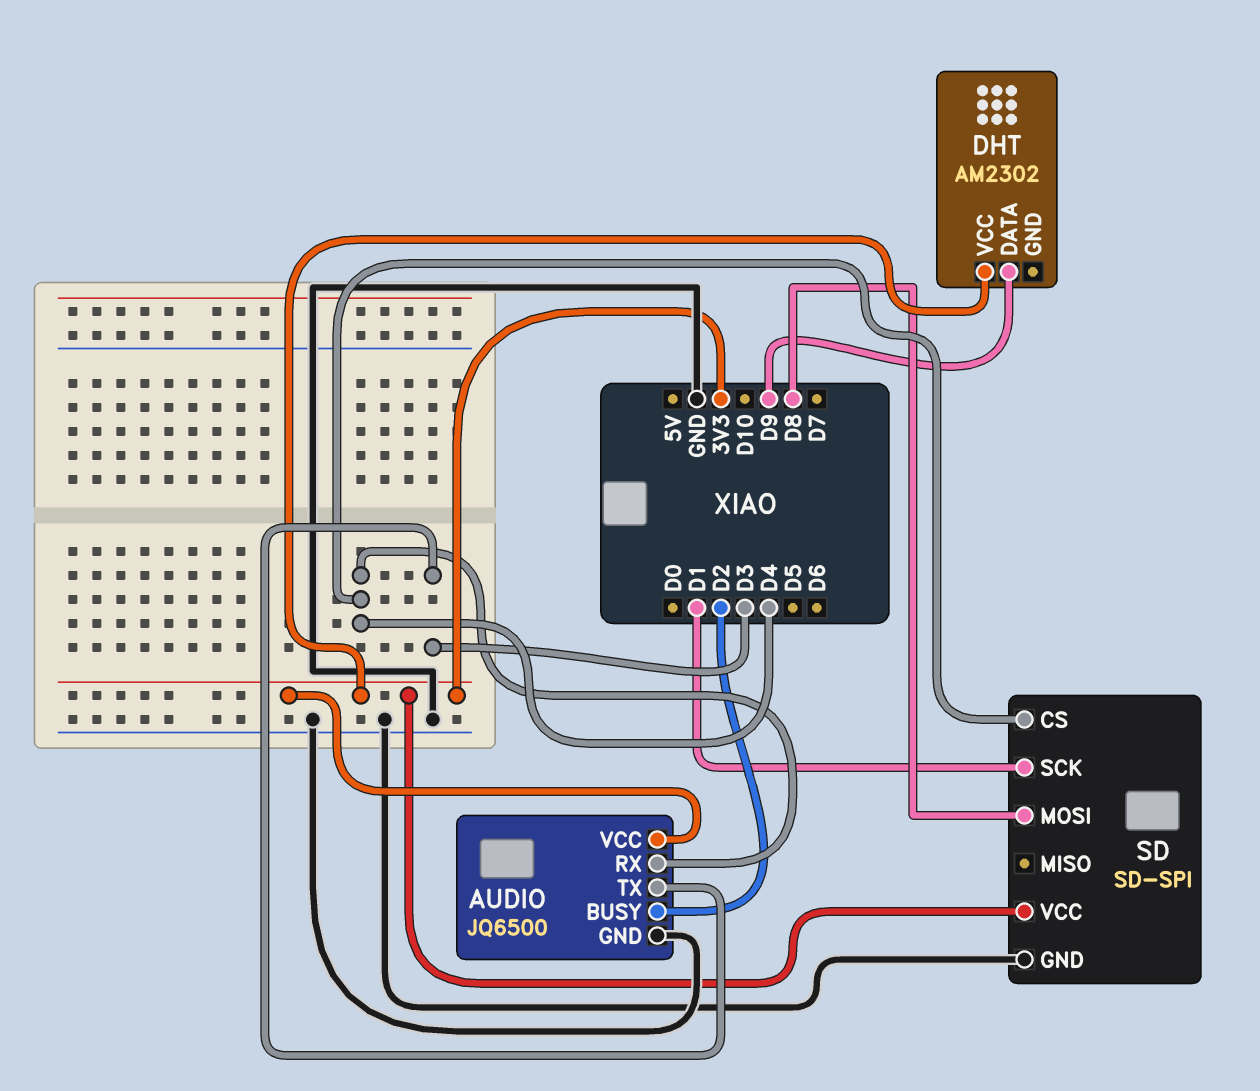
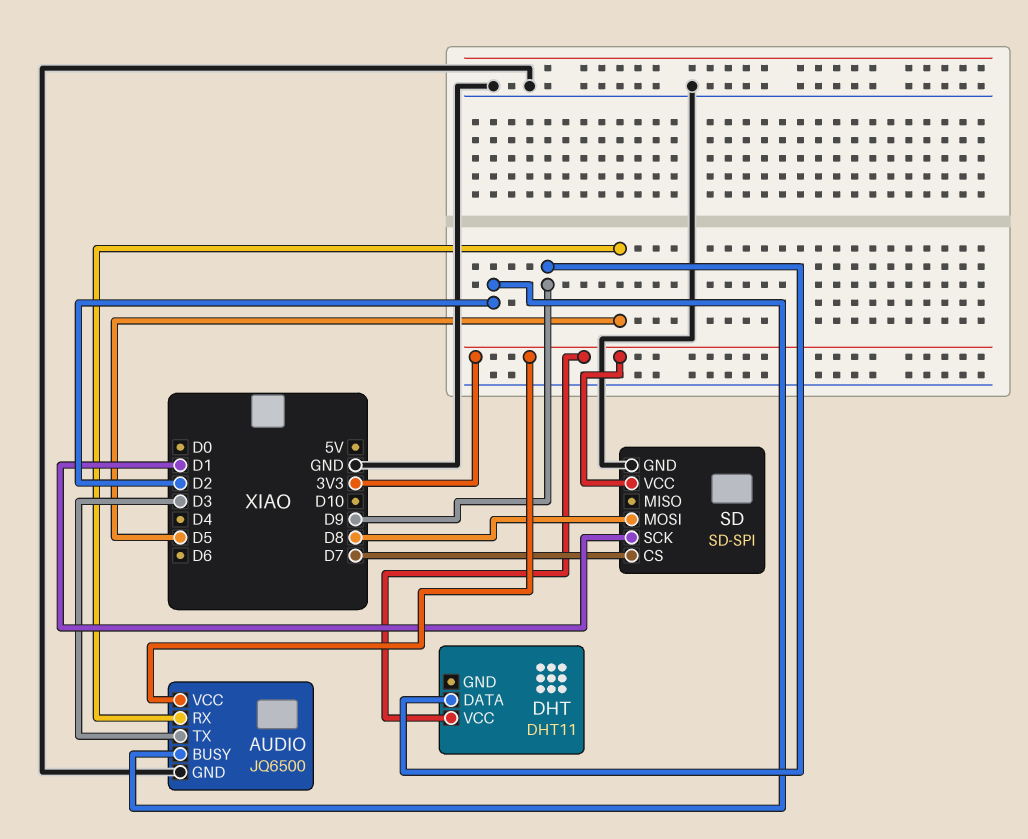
AUDIO pin RX: D4 -> D5
DHT: AM2302 -> DHT11
SD pin CS: D4 -> D7

